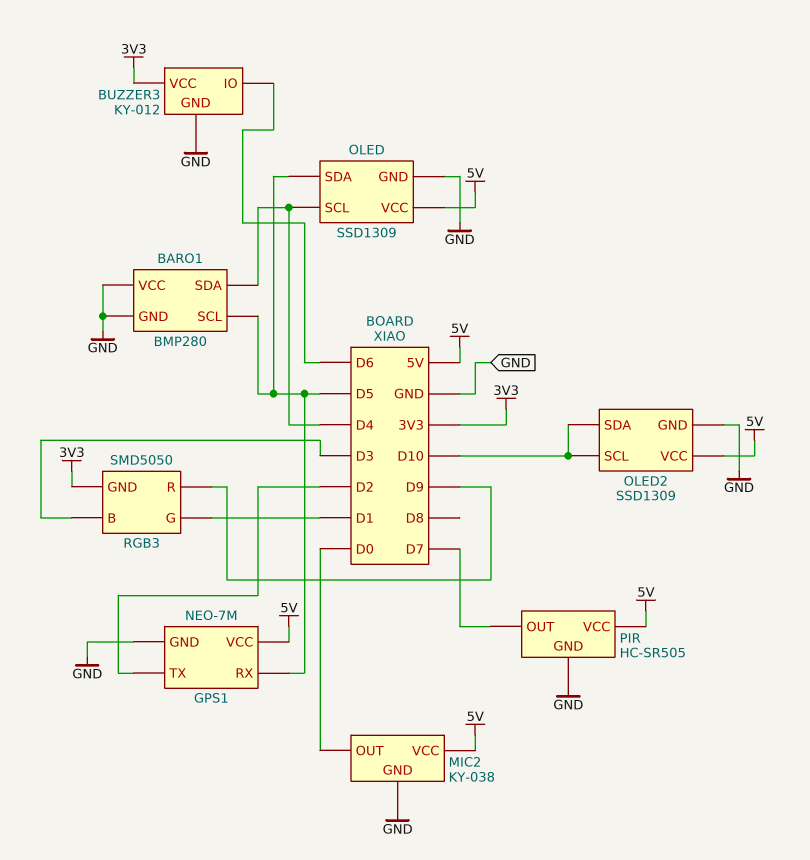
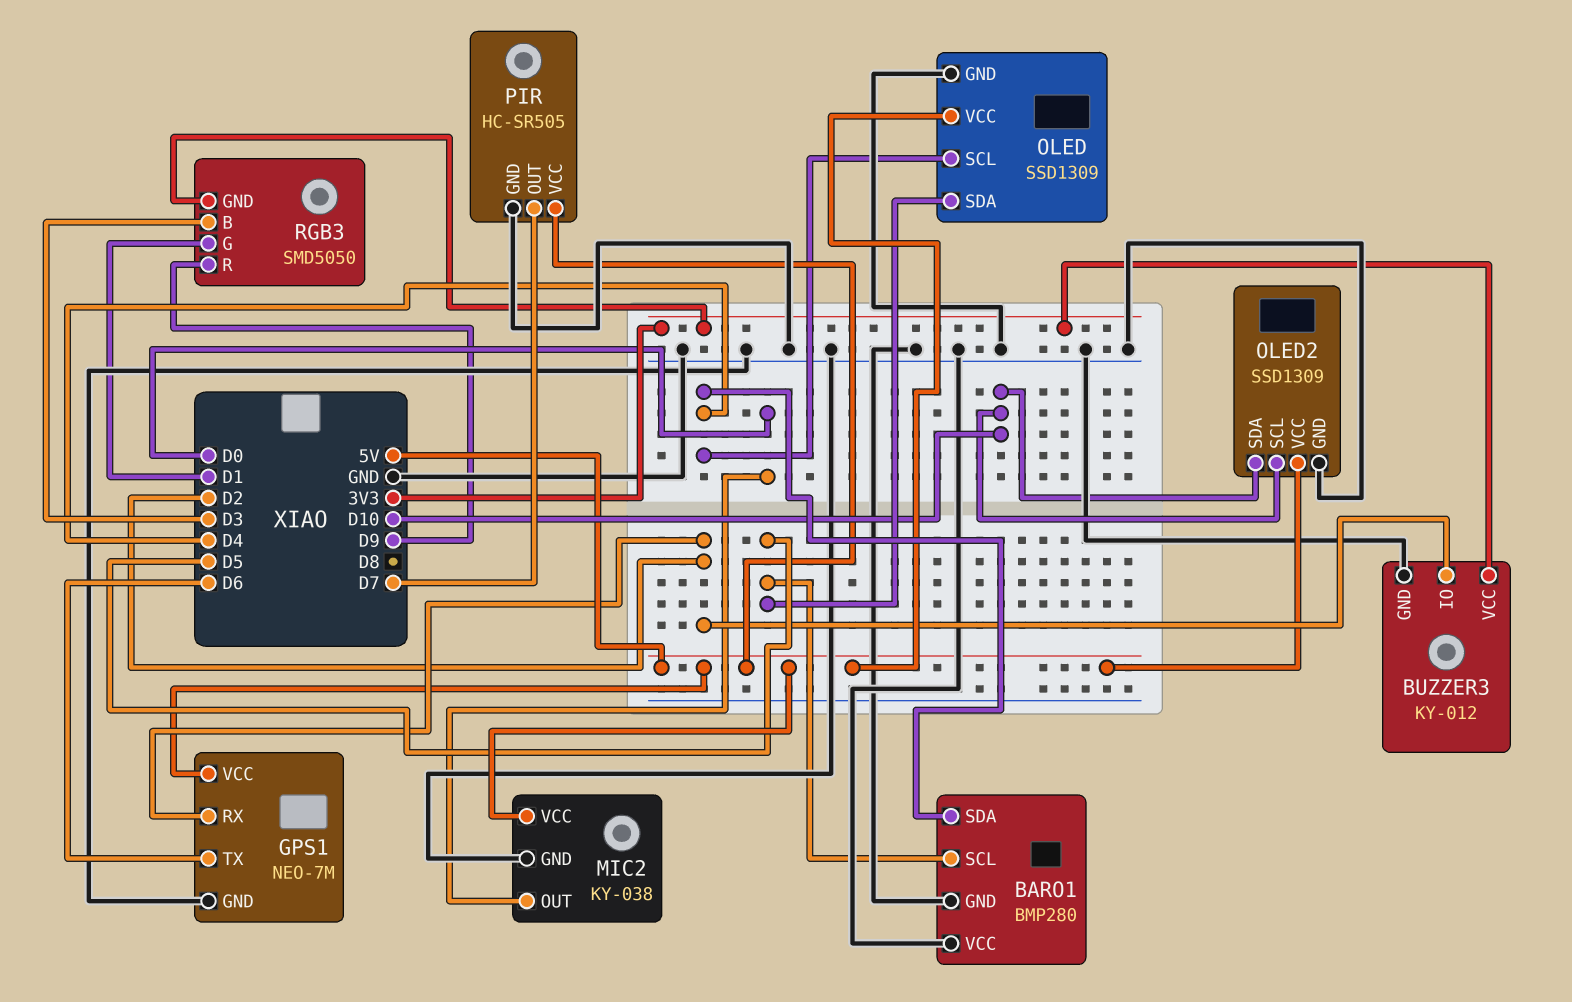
BUZZER3 pin IO: D6 -> D2
GPS1 pin RX: D5 -> D2
GPS1 pin TX: D2 -> D6

